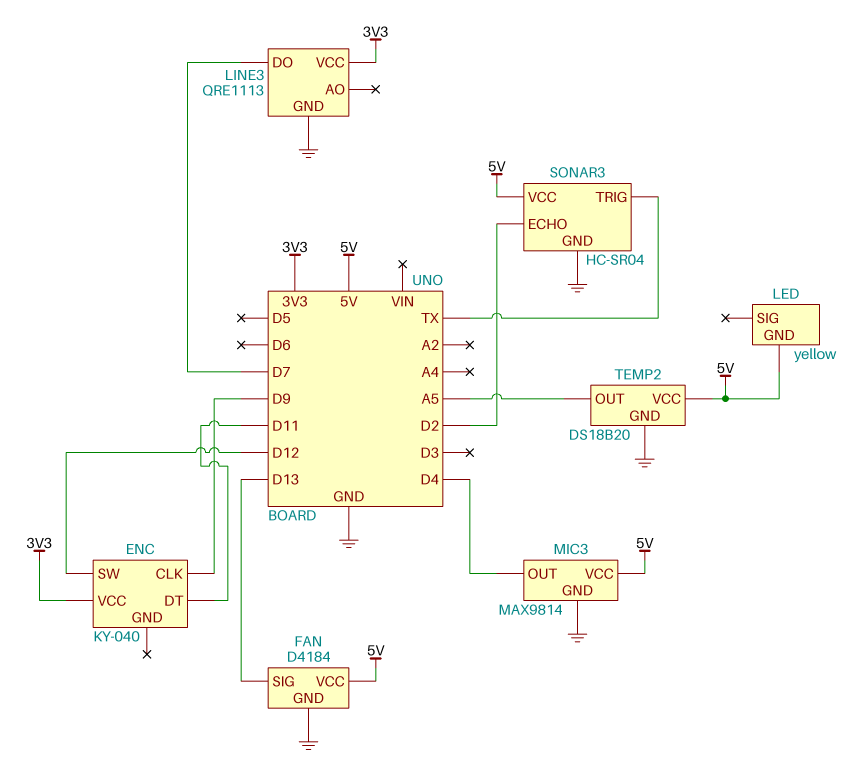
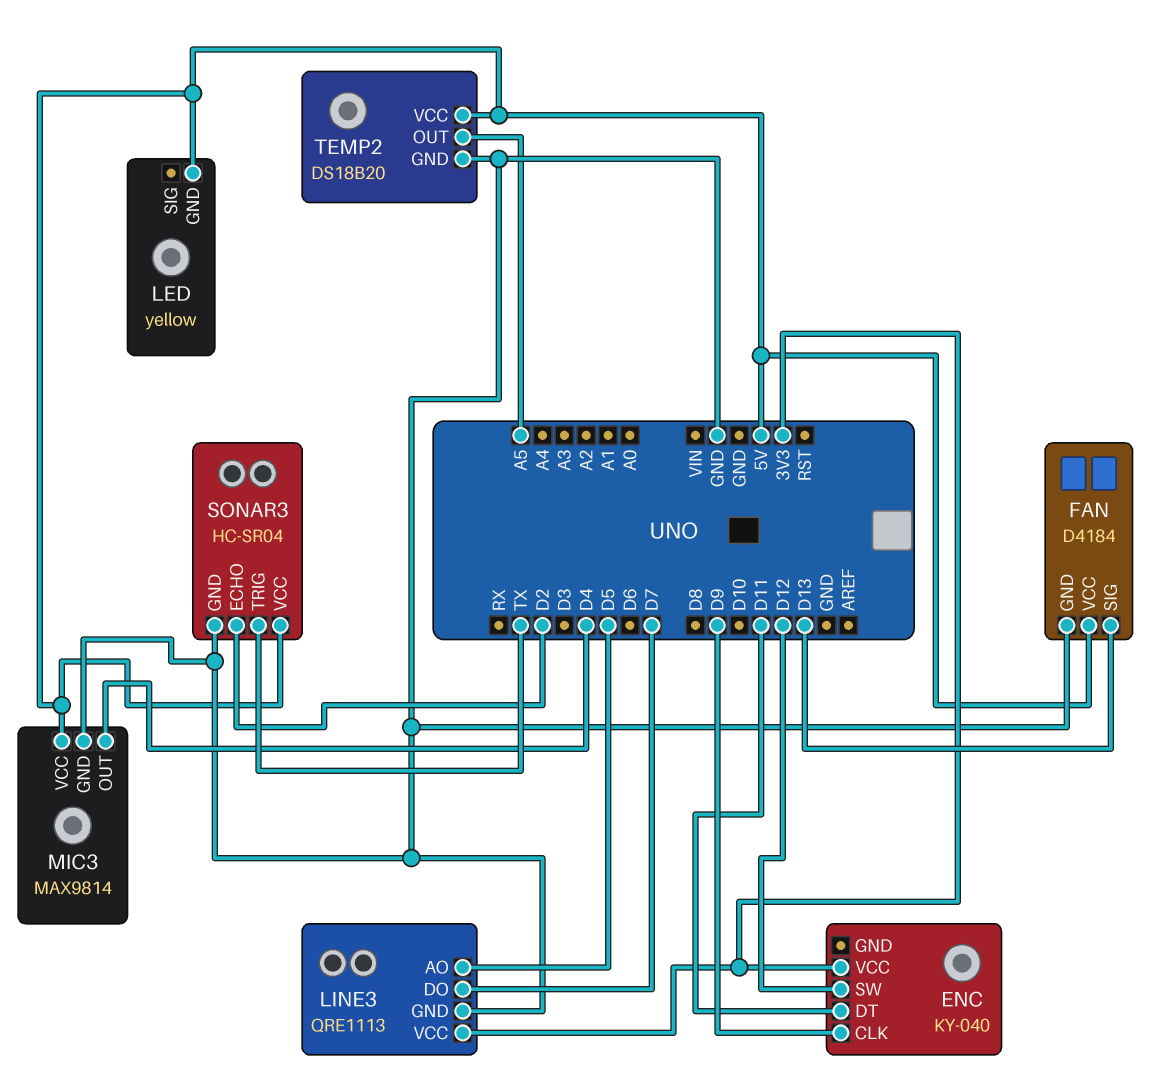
LINE3 pin AO: none -> D5

